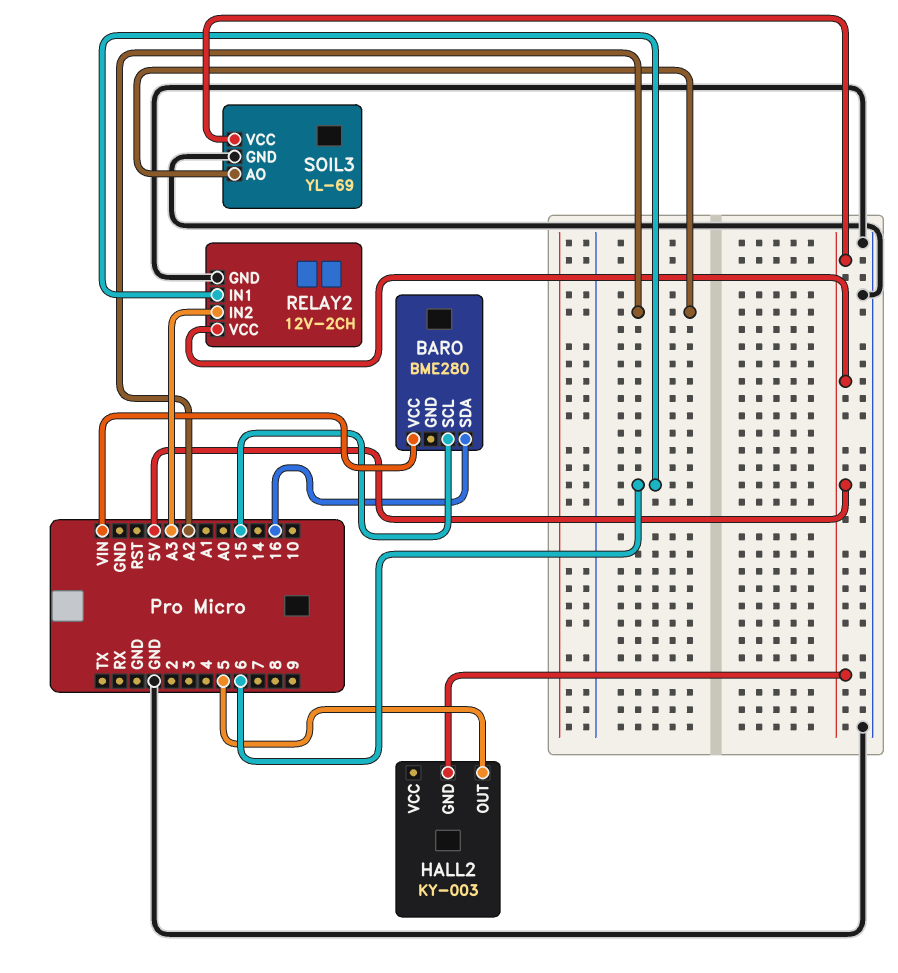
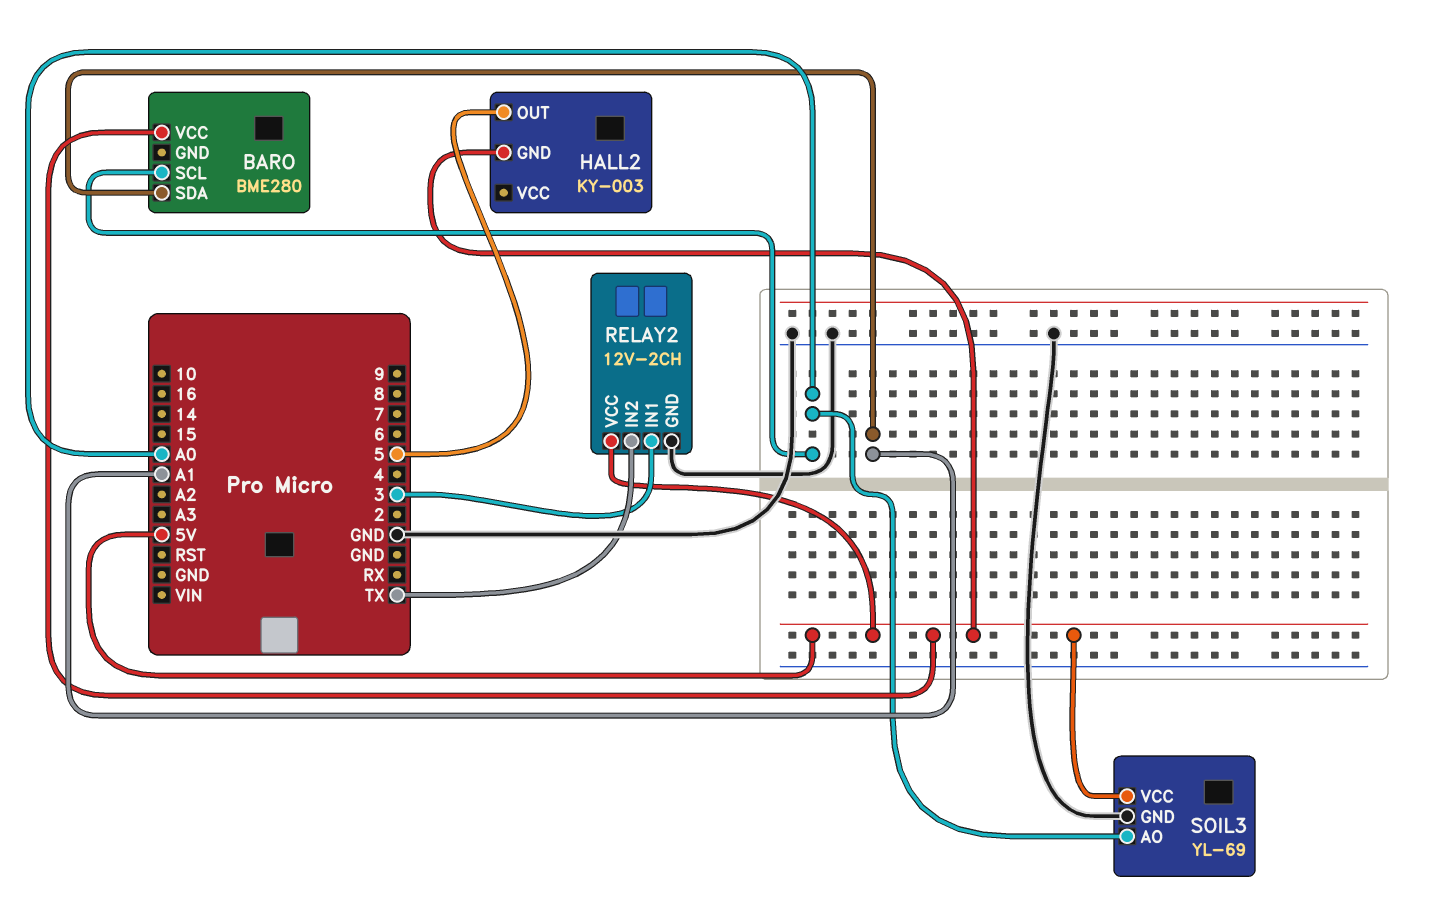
BARO pin SCL: 15 -> A0
BARO pin SDA: 16 -> A1
BARO pin VCC: VIN -> 5V
RELAY2 pin IN1: 6 -> 3
RELAY2 pin IN2: A3 -> TX
SOIL3 pin AO: A2 -> A0

